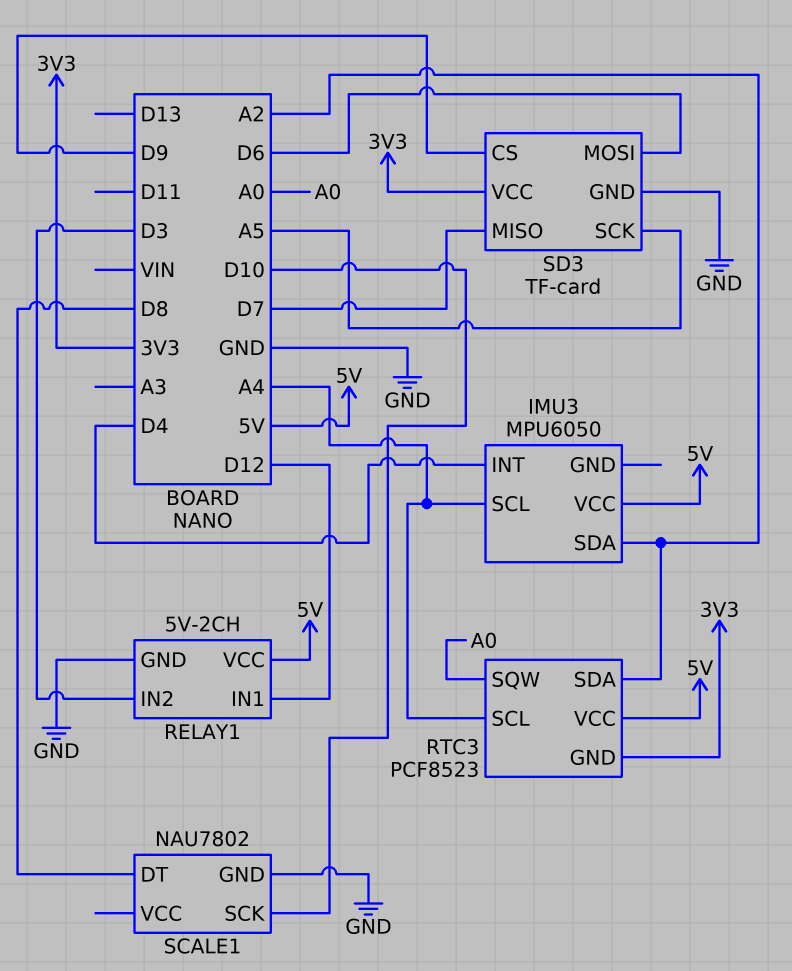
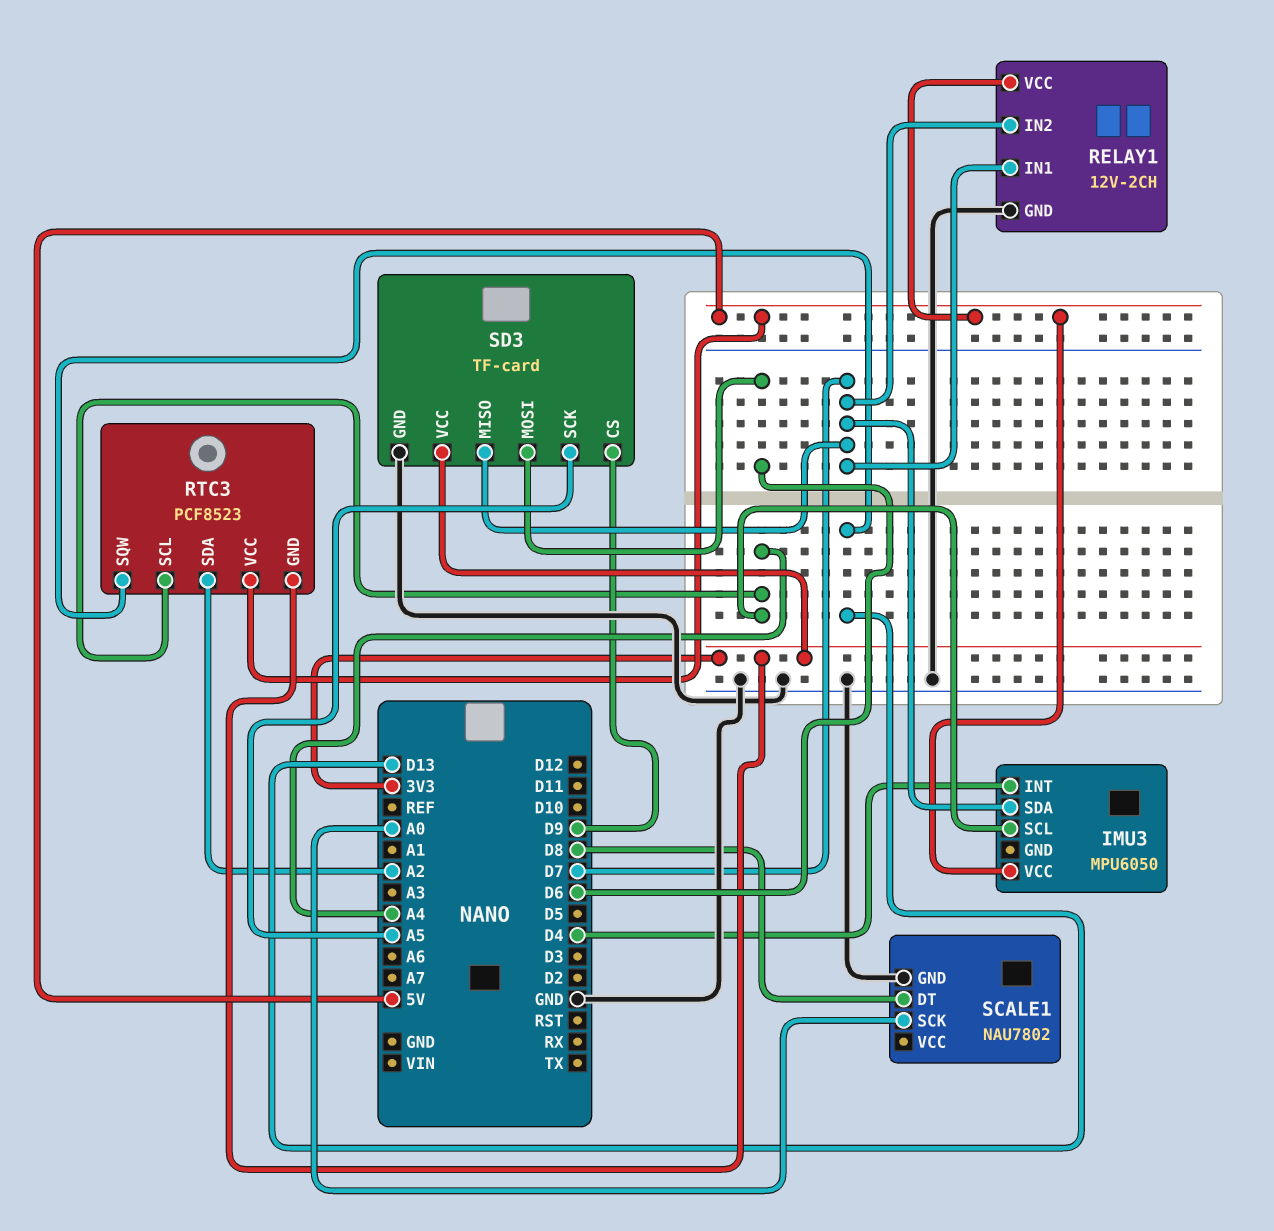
IMU3 pin SDA: A2 -> D7
RELAY1: 5V-2CH -> 12V-2CH
RELAY1 pin IN1: D12 -> D7
RELAY1 pin IN2: D3 -> D7
RTC3 pin SQW: A0 -> D13
SCALE1 pin SCK: D10 -> A0

